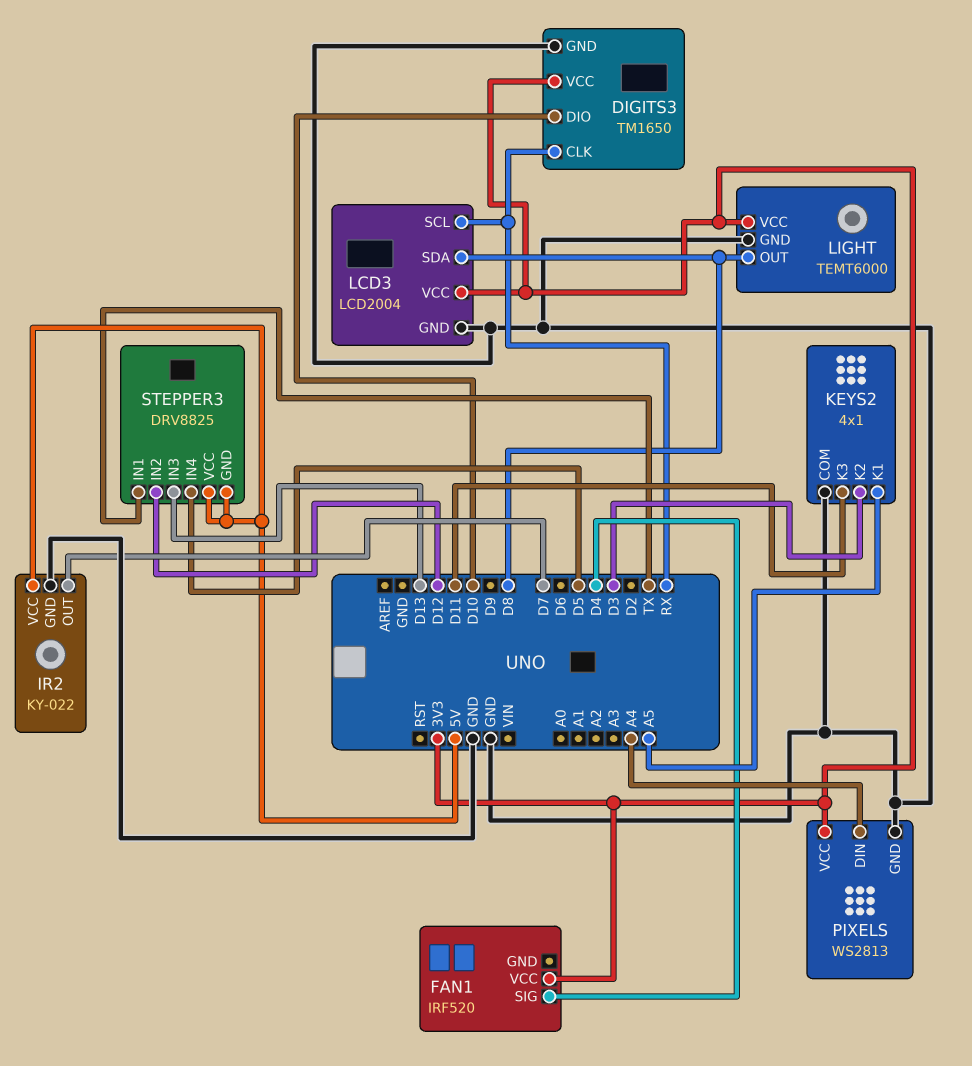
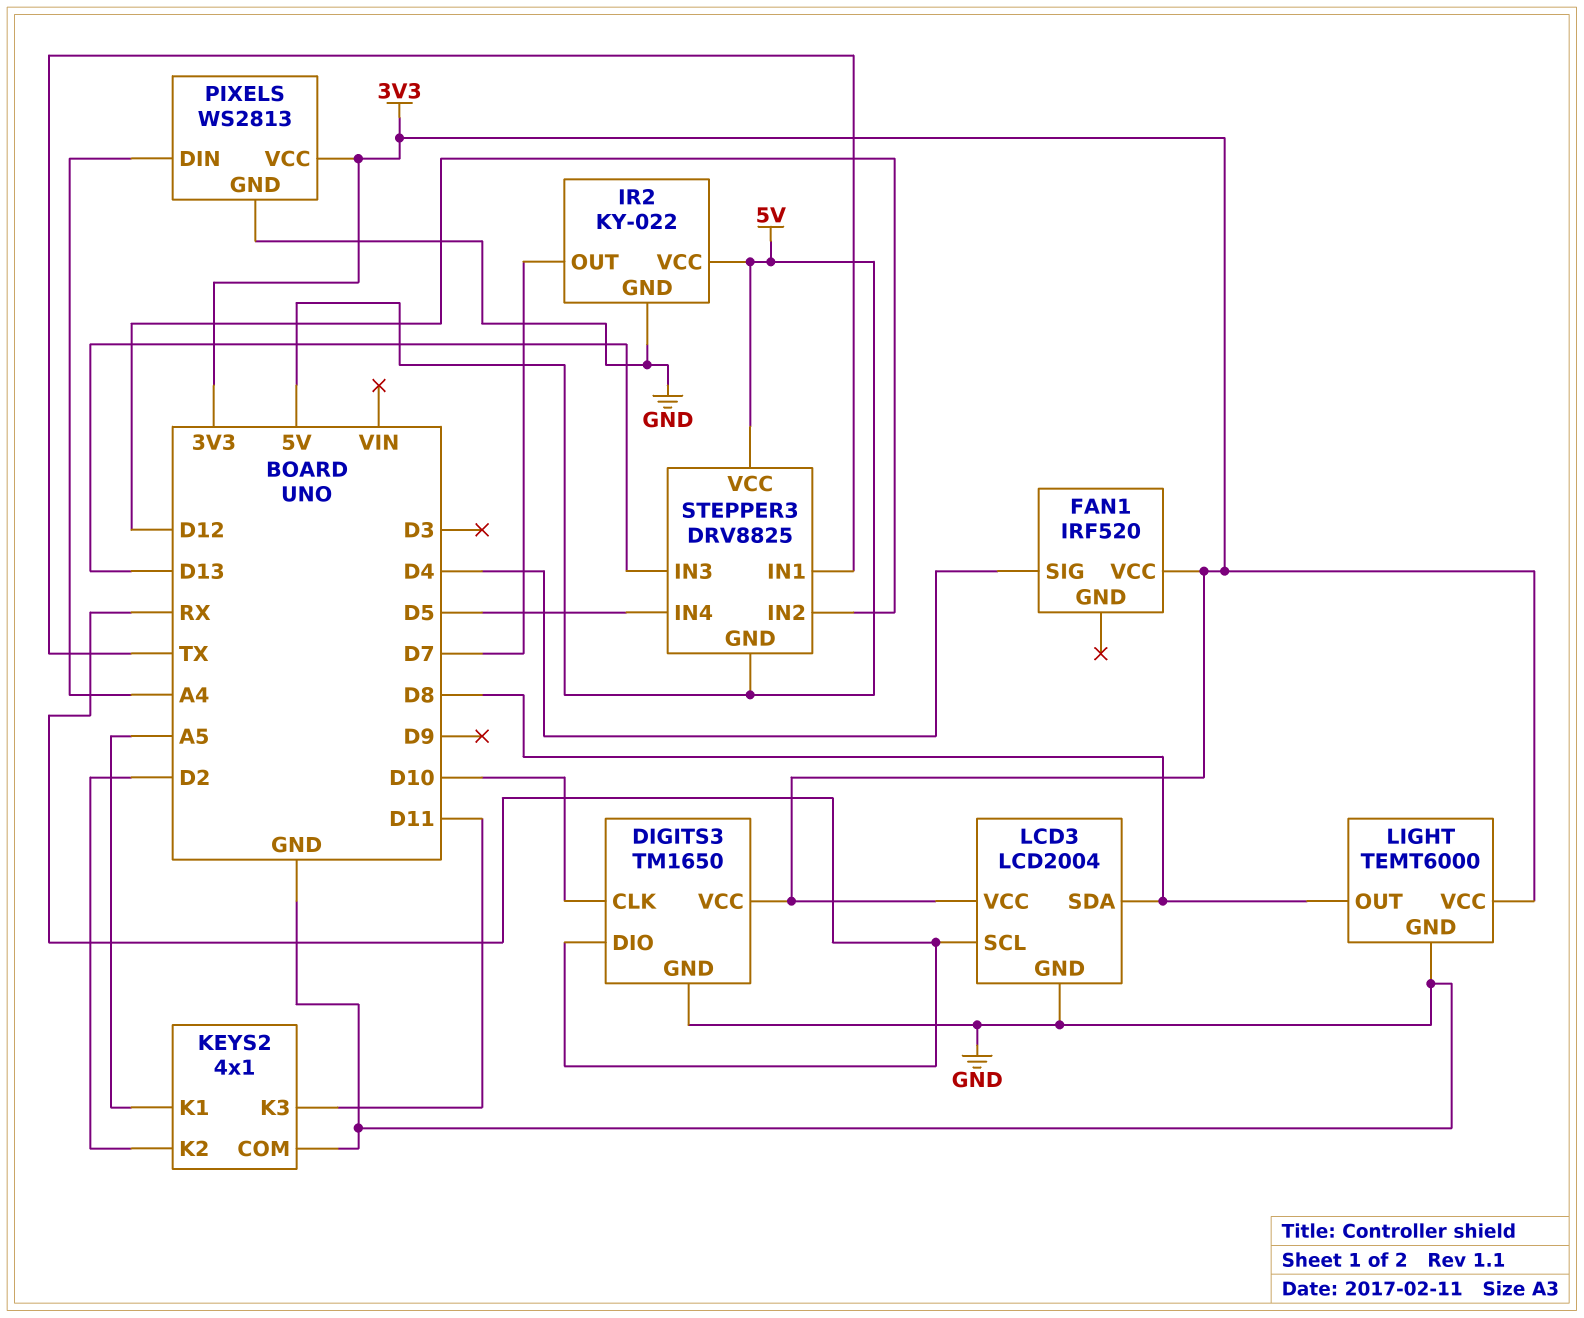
DIGITS3 pin CLK: RX -> D10
DIGITS3 pin DIO: D10 -> RX
KEYS2 pin K2: D3 -> D2

